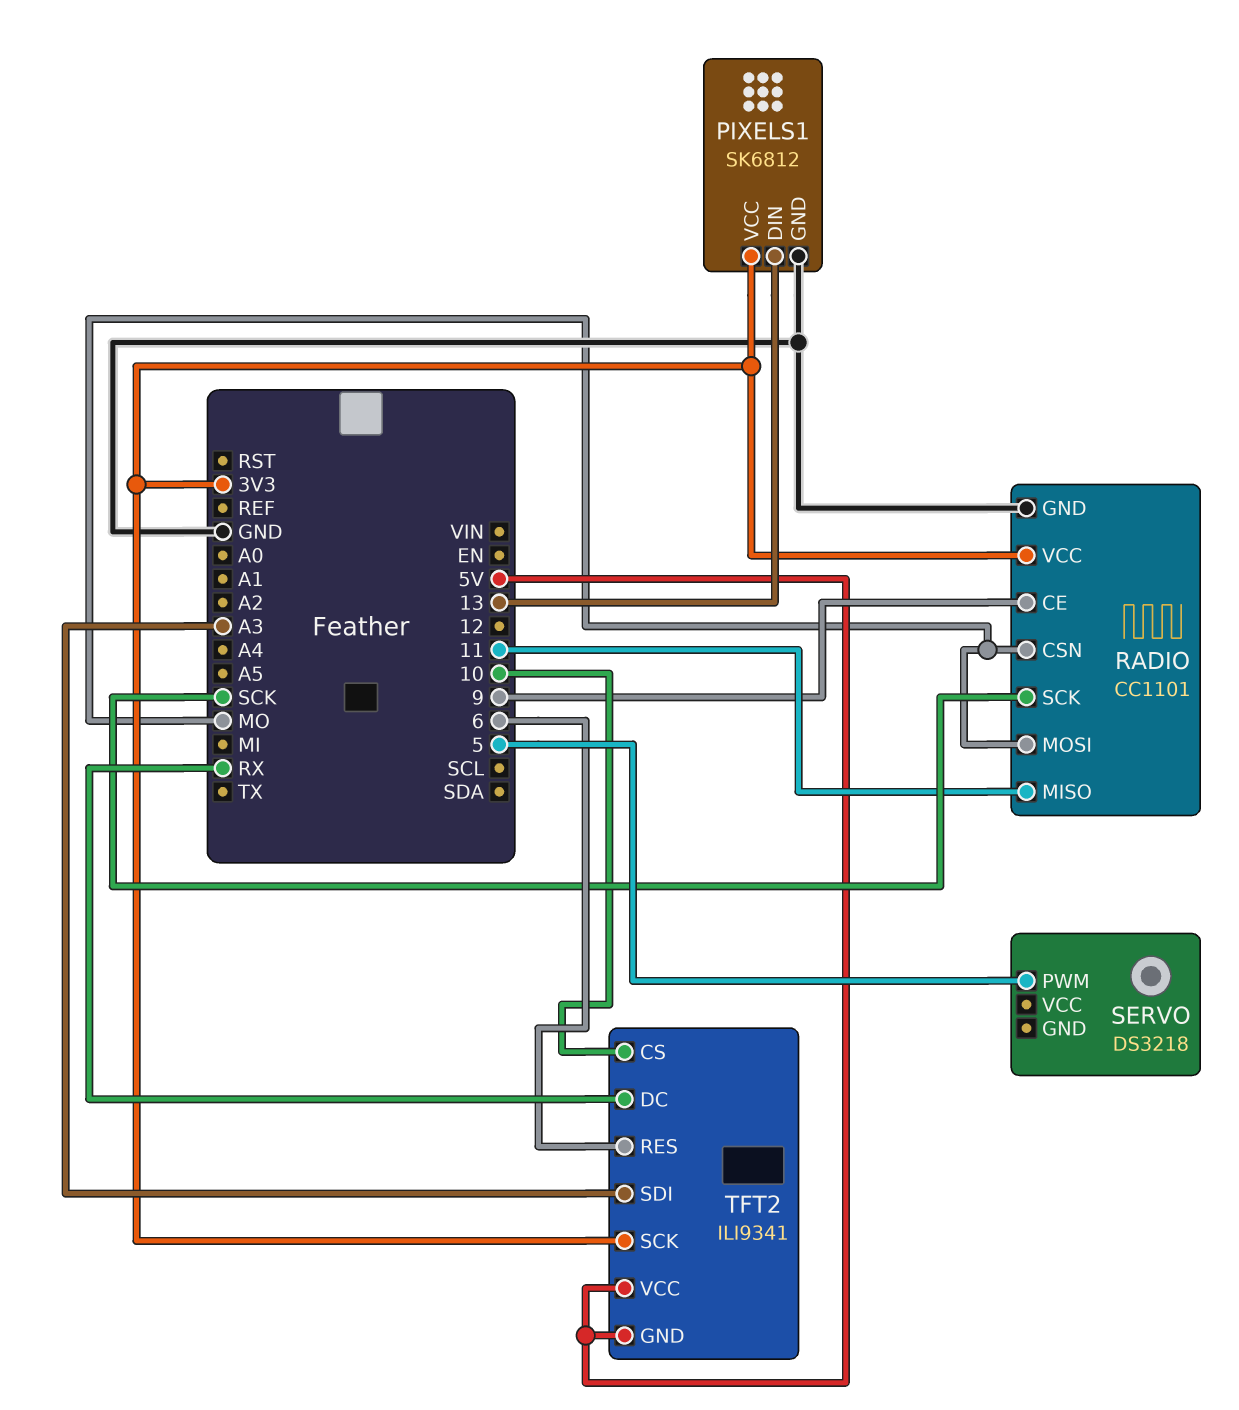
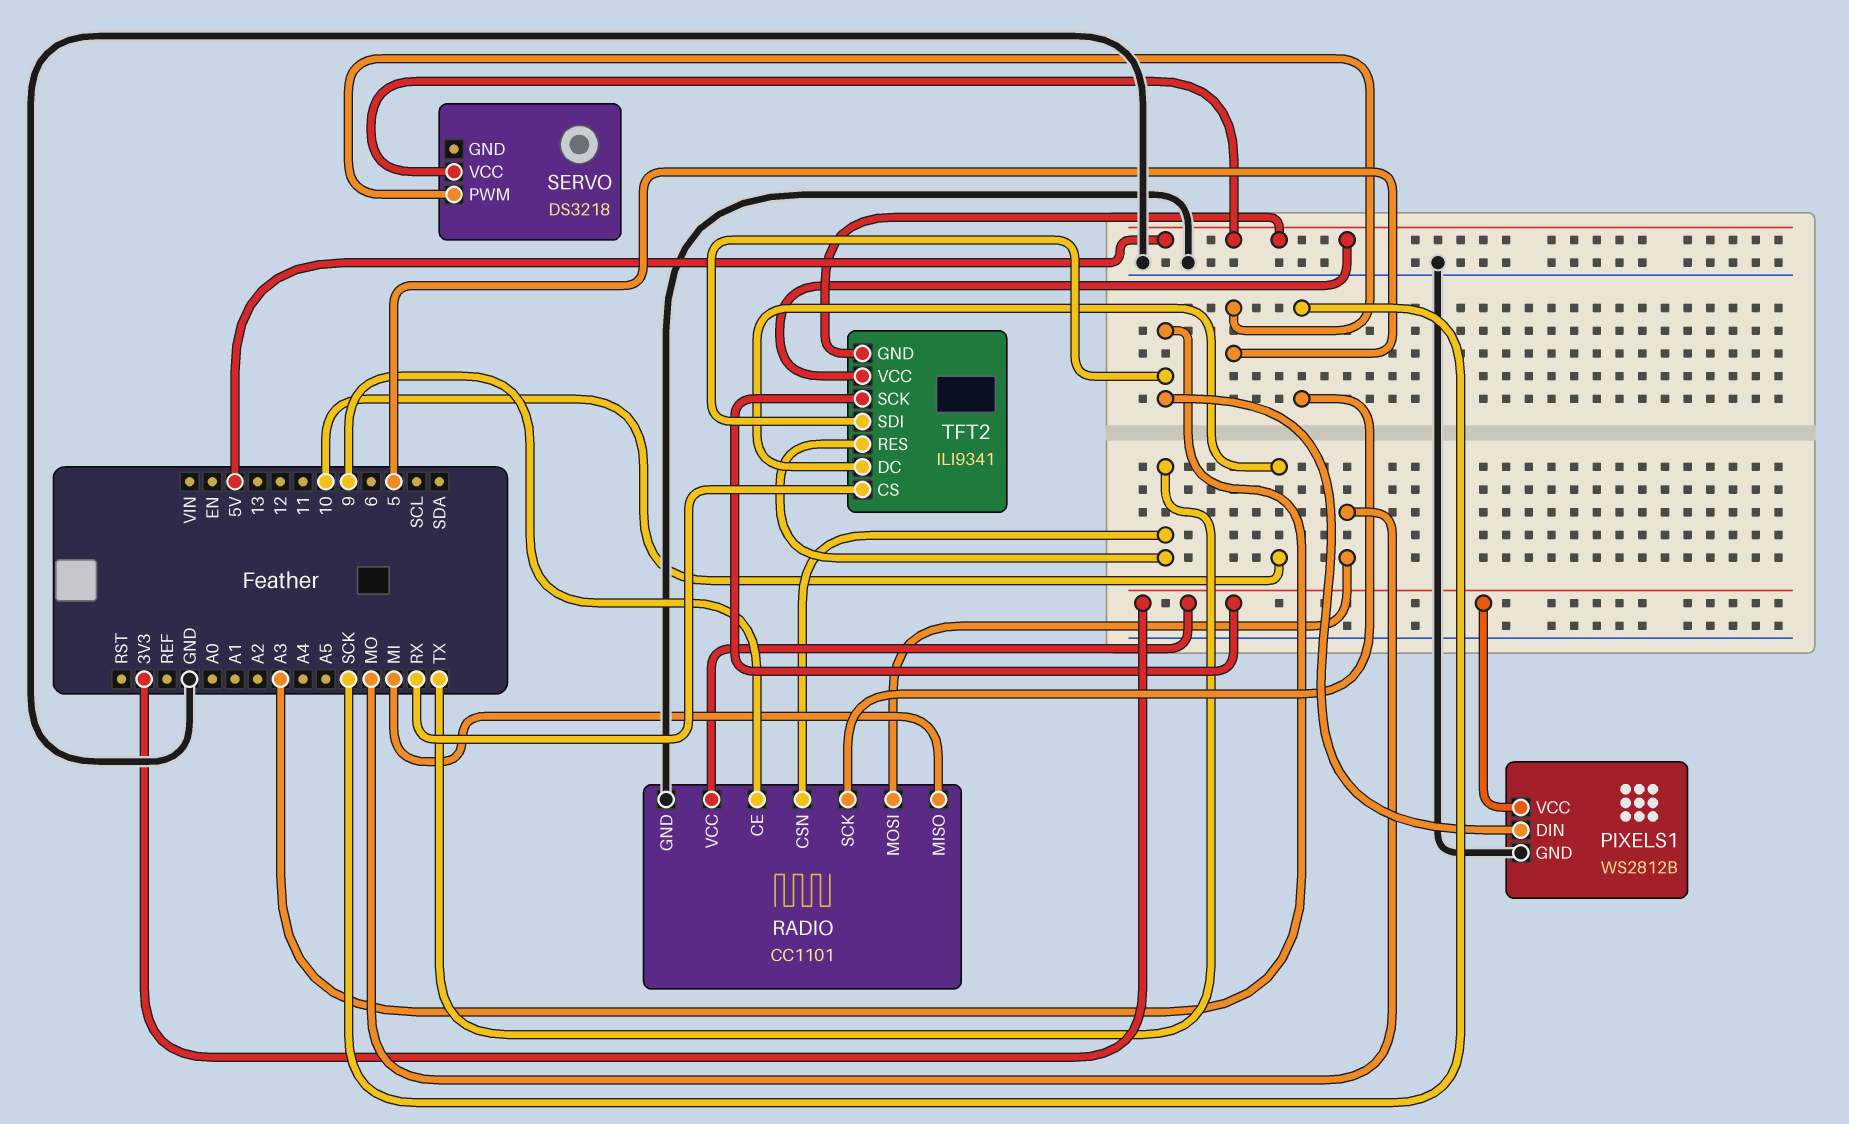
PIXELS1: SK6812 -> WS2812B
PIXELS1 pin DIN: 13 -> A3
RADIO pin CSN: MO -> TX
RADIO pin MISO: 11 -> MI
SERVO pin VCC: none -> 5V
TFT2 pin CS: 10 -> RX
TFT2 pin DC: RX -> 10
TFT2 pin RES: 6 -> TX

